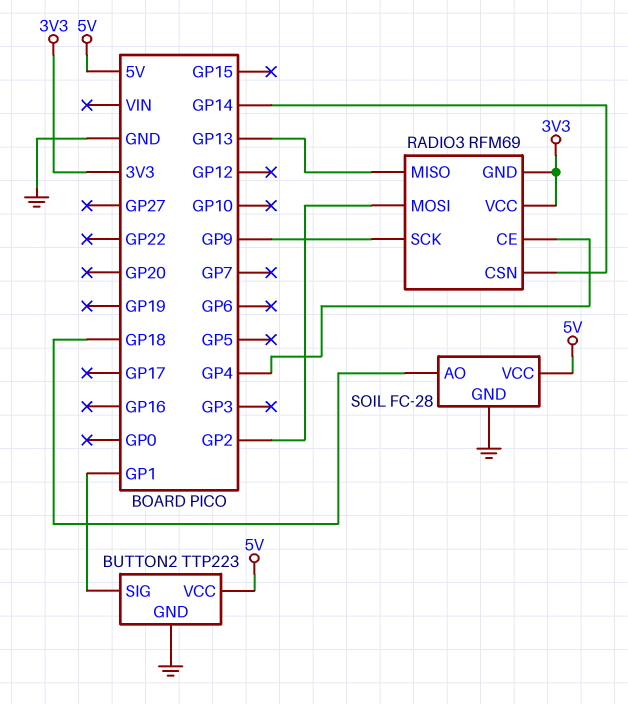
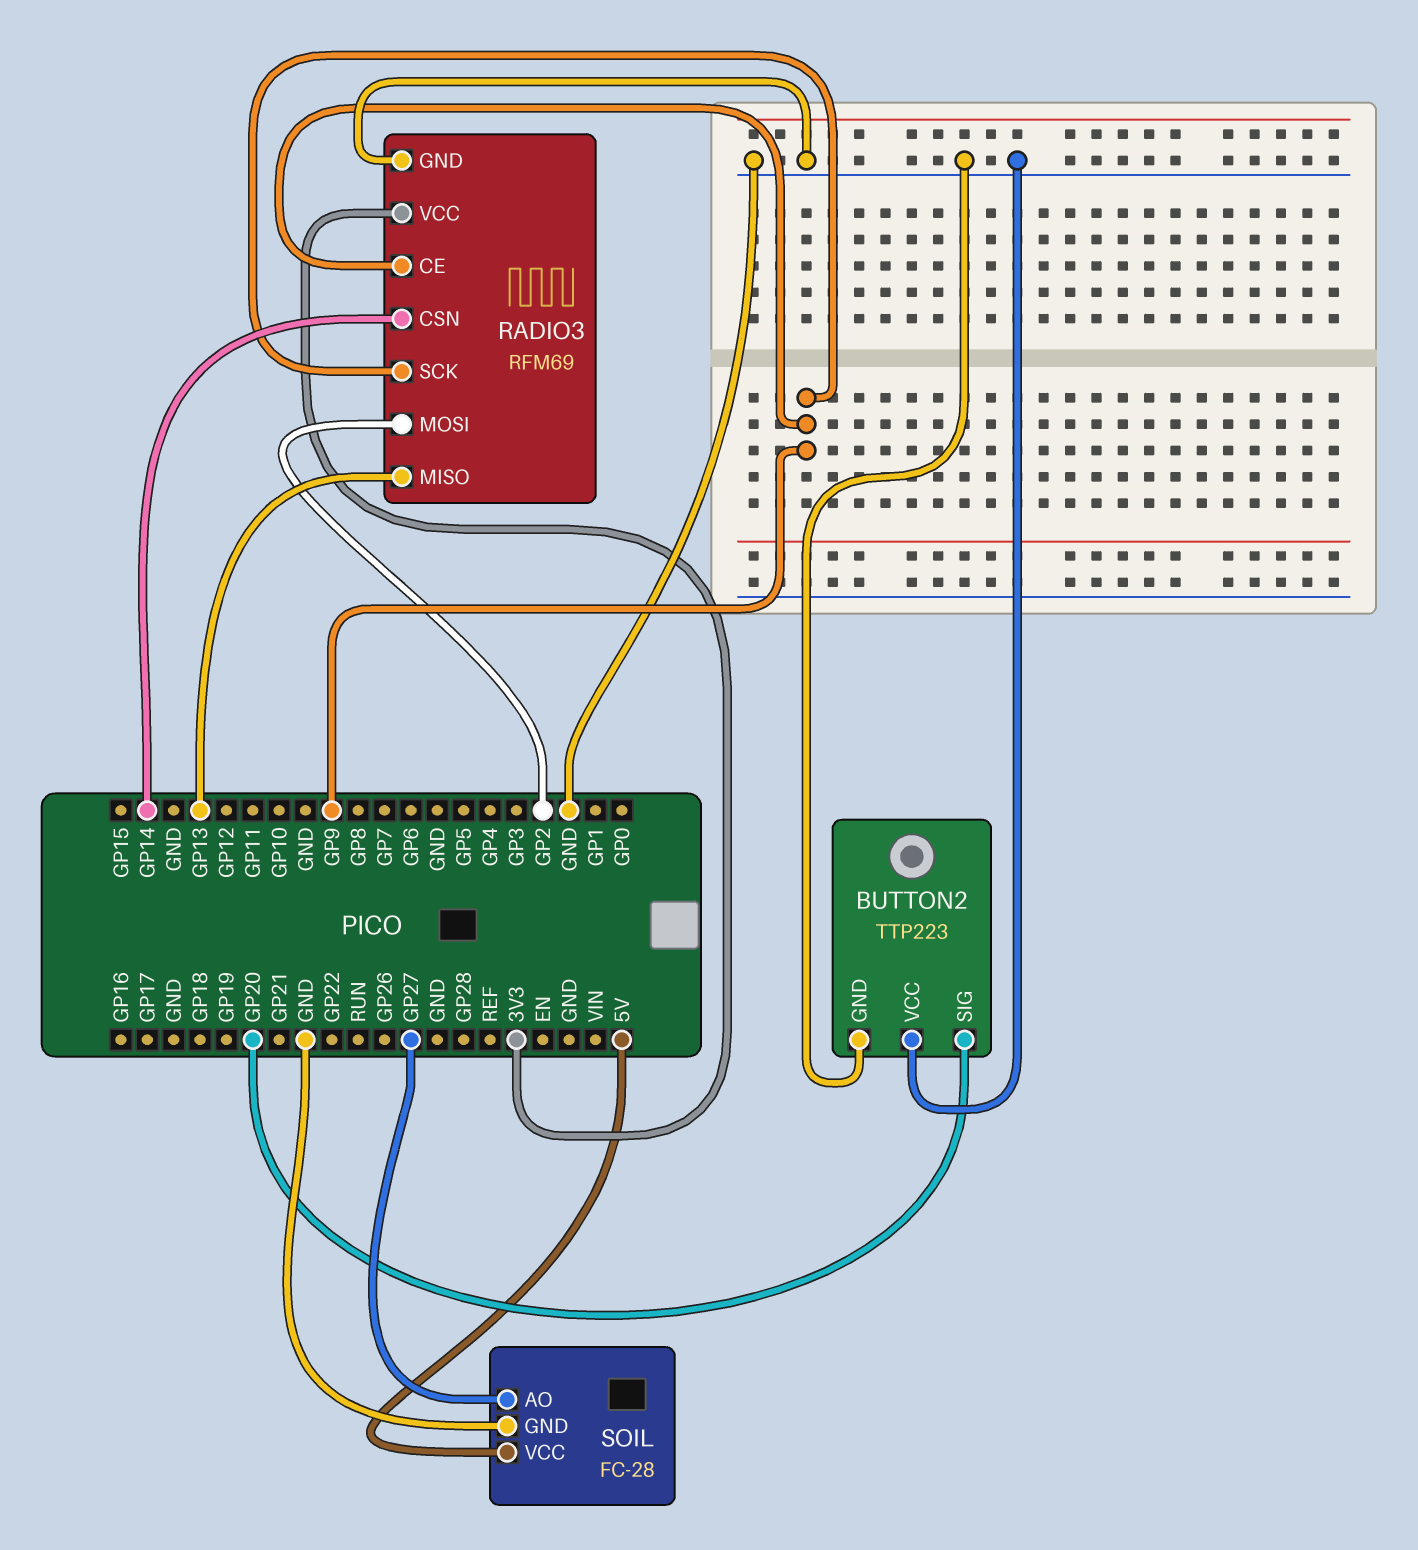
BUTTON2 pin SIG: GP1 -> GP20
BUTTON2 pin VCC: 5V -> GND
RADIO3 pin CE: GP4 -> GP9
RADIO3 pin GND: 3V3 -> GND
SOIL pin AO: GP18 -> GP27

